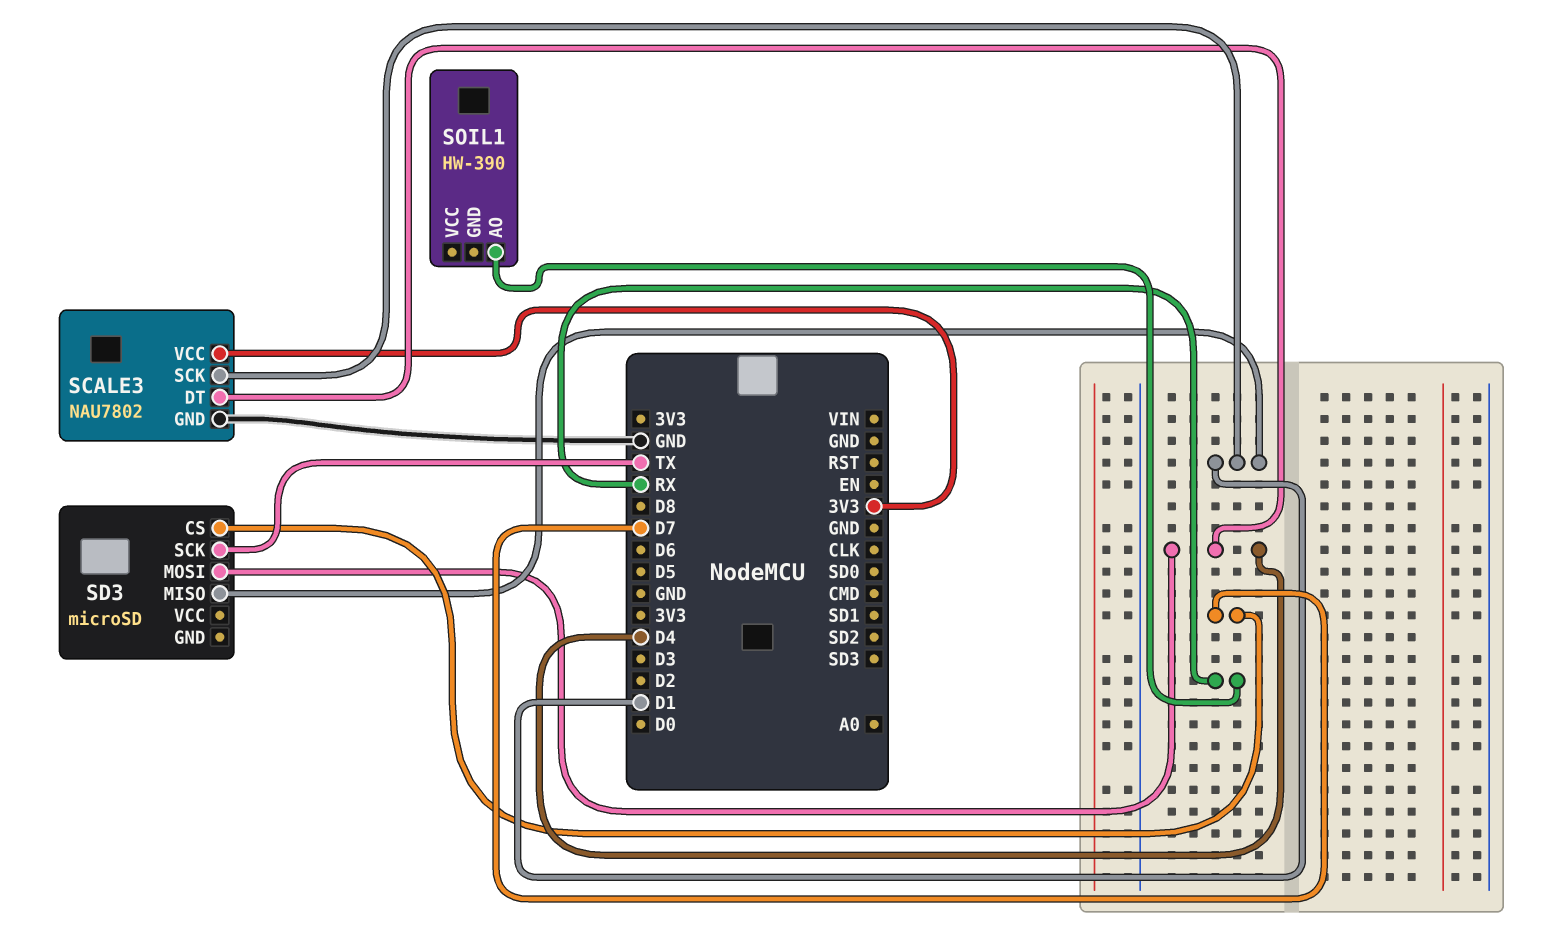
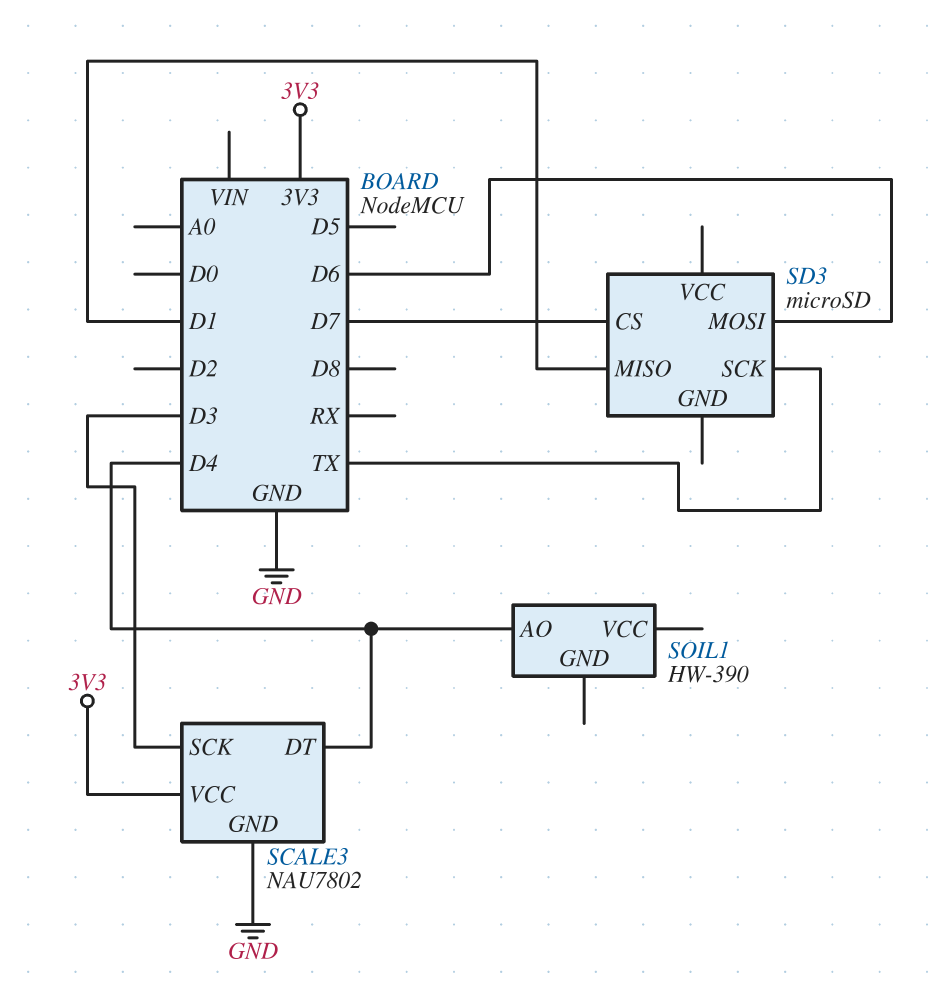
SCALE3 pin SCK: D1 -> D3
SD3 pin MOSI: D4 -> D6
SOIL1 pin AO: RX -> D4

